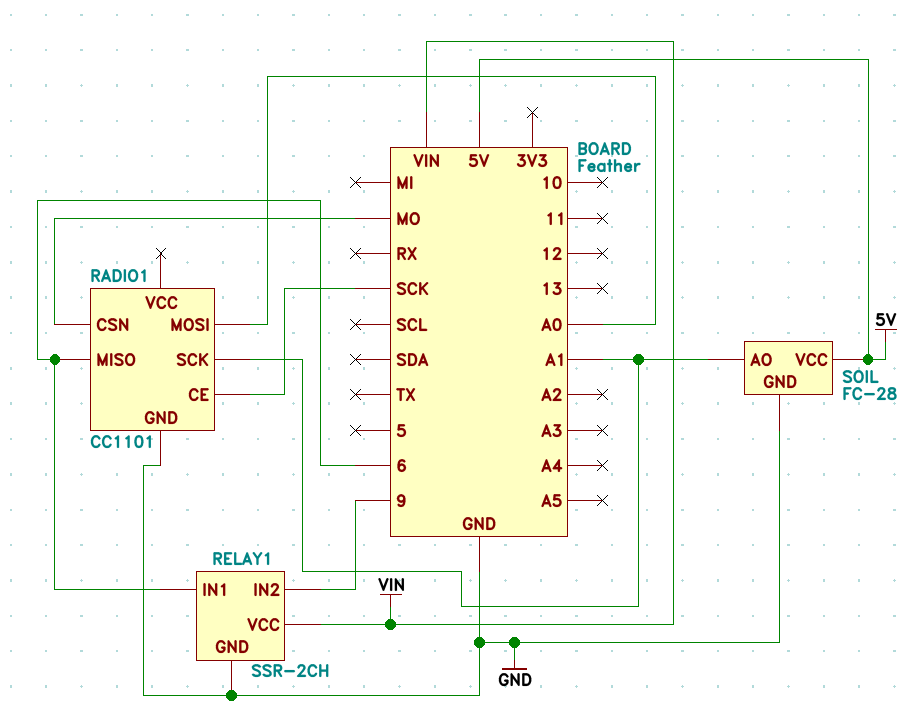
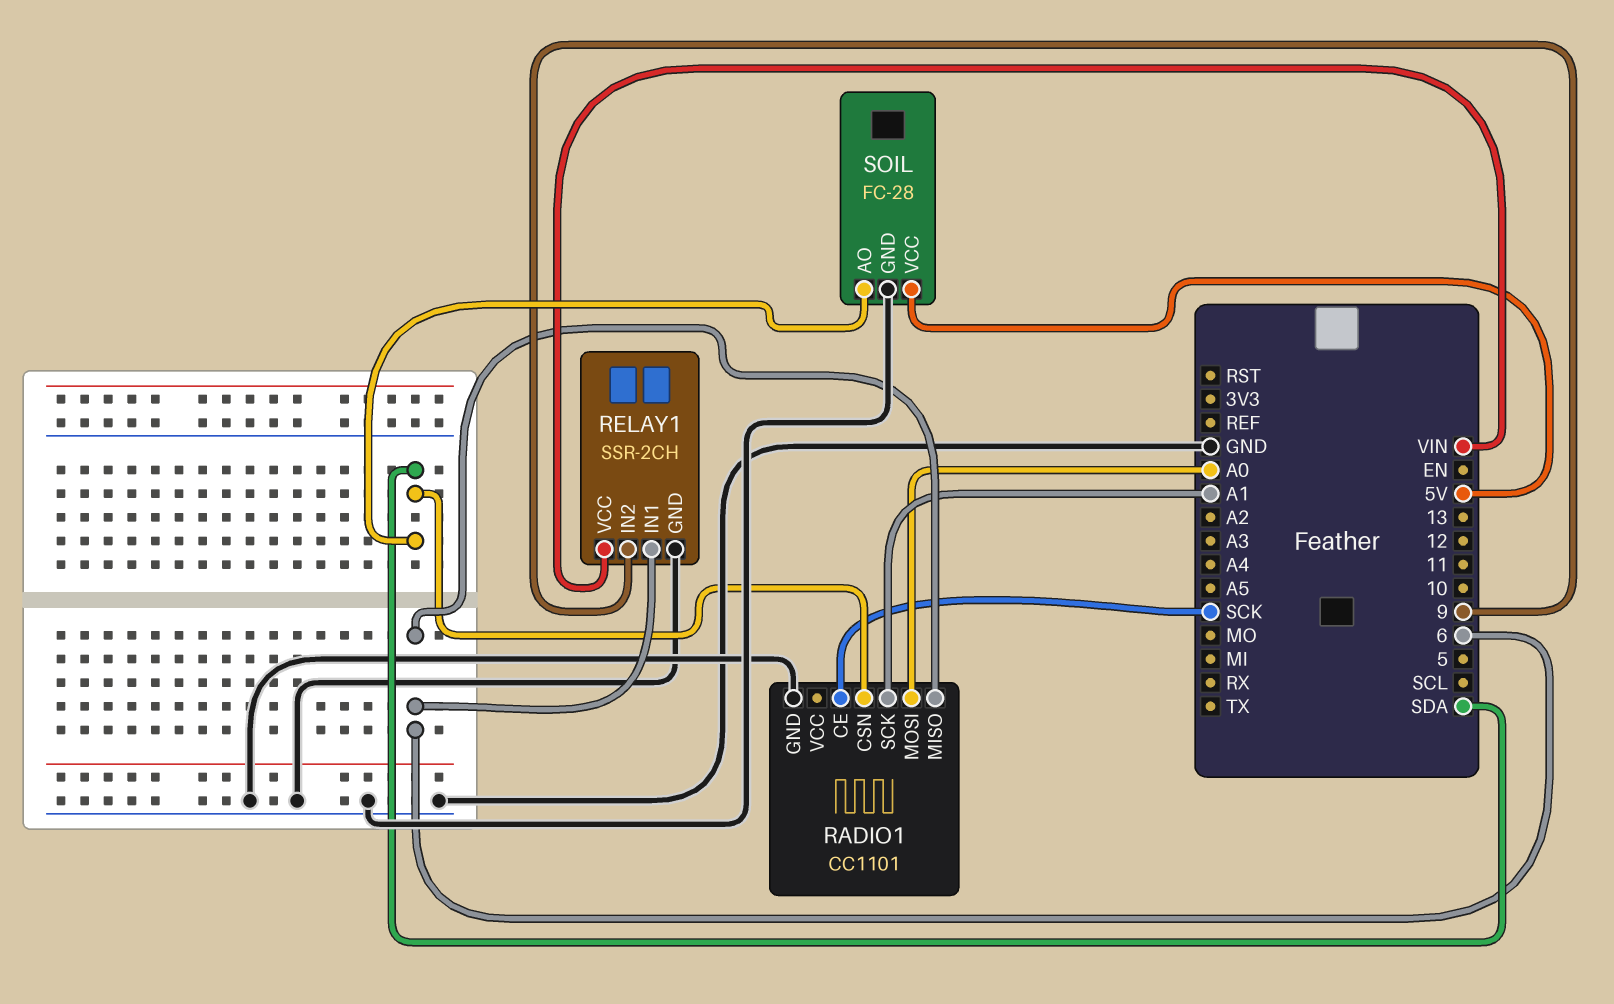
RADIO1 pin CSN: MO -> SDA
SOIL pin AO: A1 -> SDA

